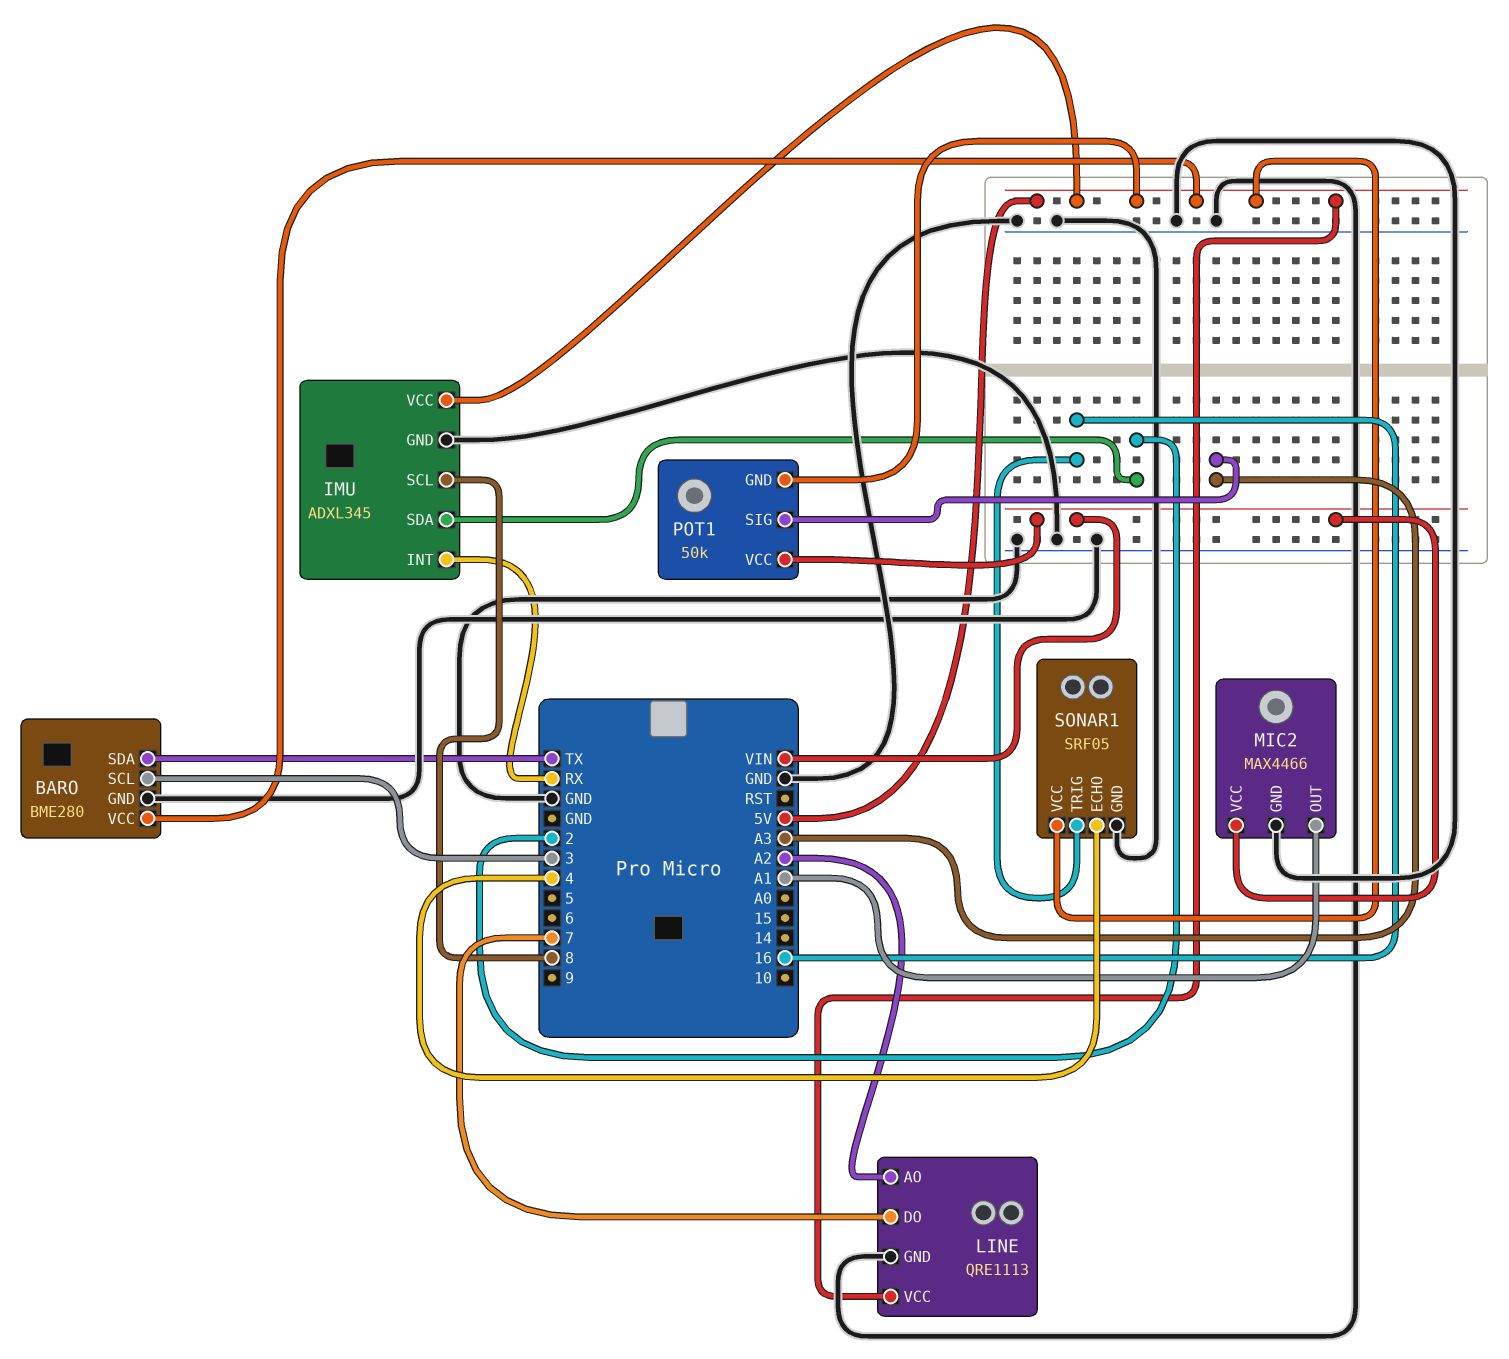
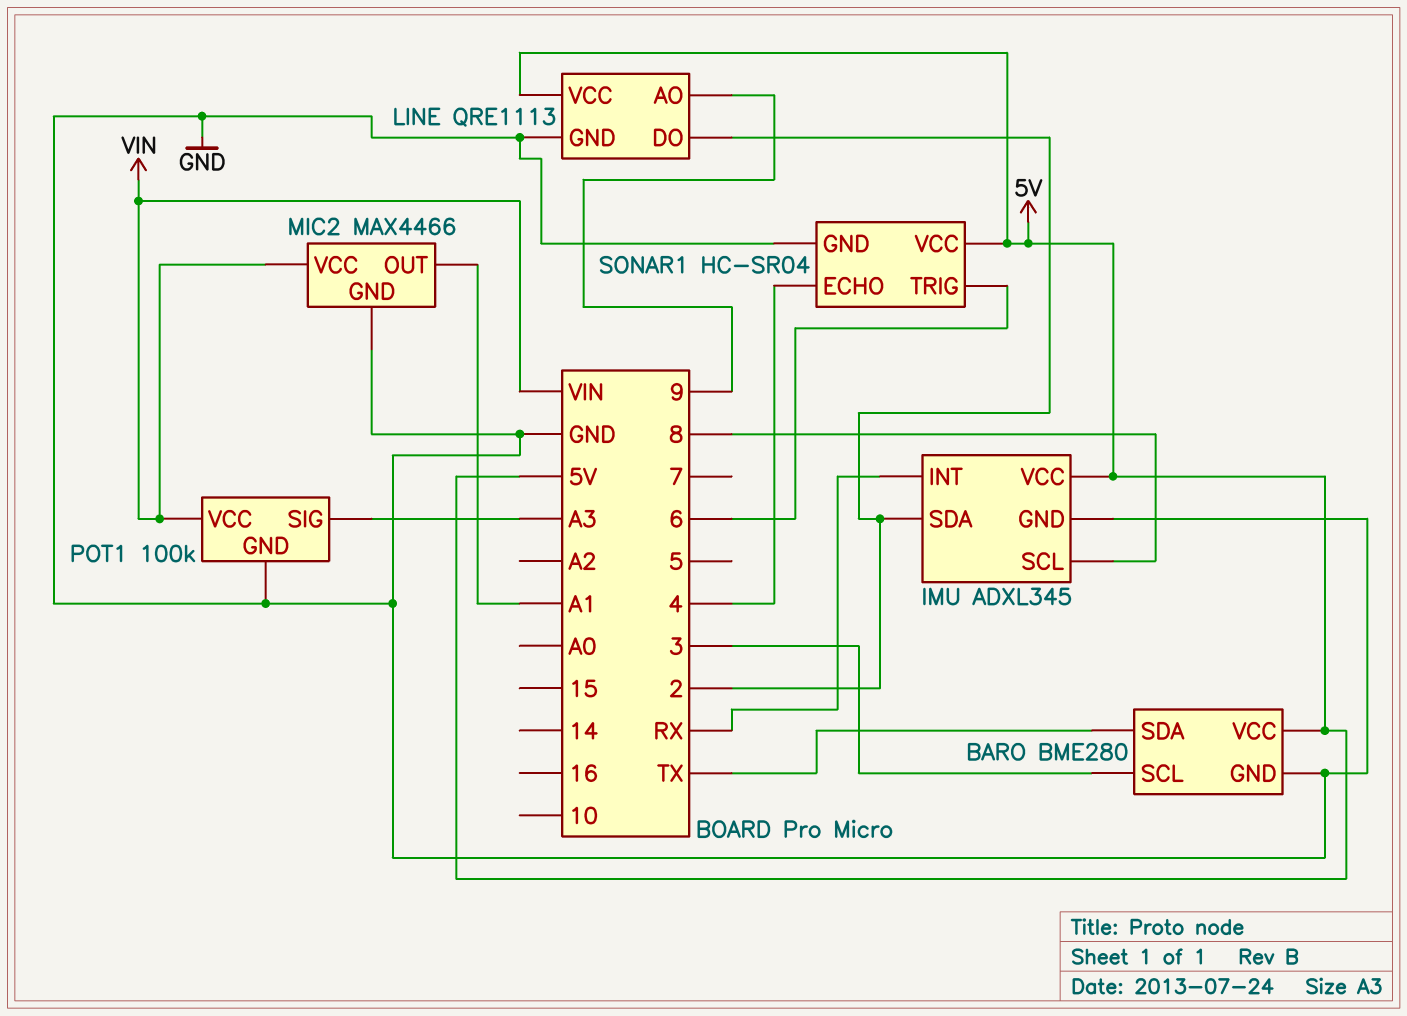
LINE pin AO: A2 -> 9
LINE pin DO: 7 -> 2
POT1: 50k -> 100k
POT1 pin GND: 5V -> GND
SONAR1: SRF05 -> HC-SR04
SONAR1 pin TRIG: 16 -> 6

